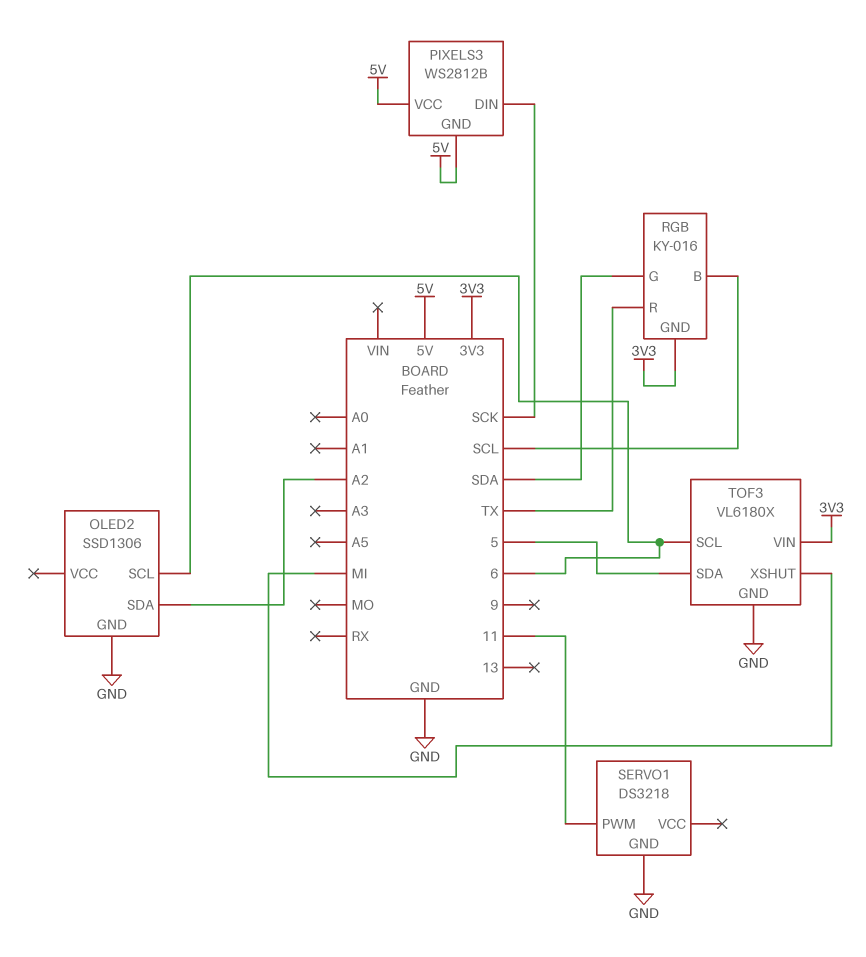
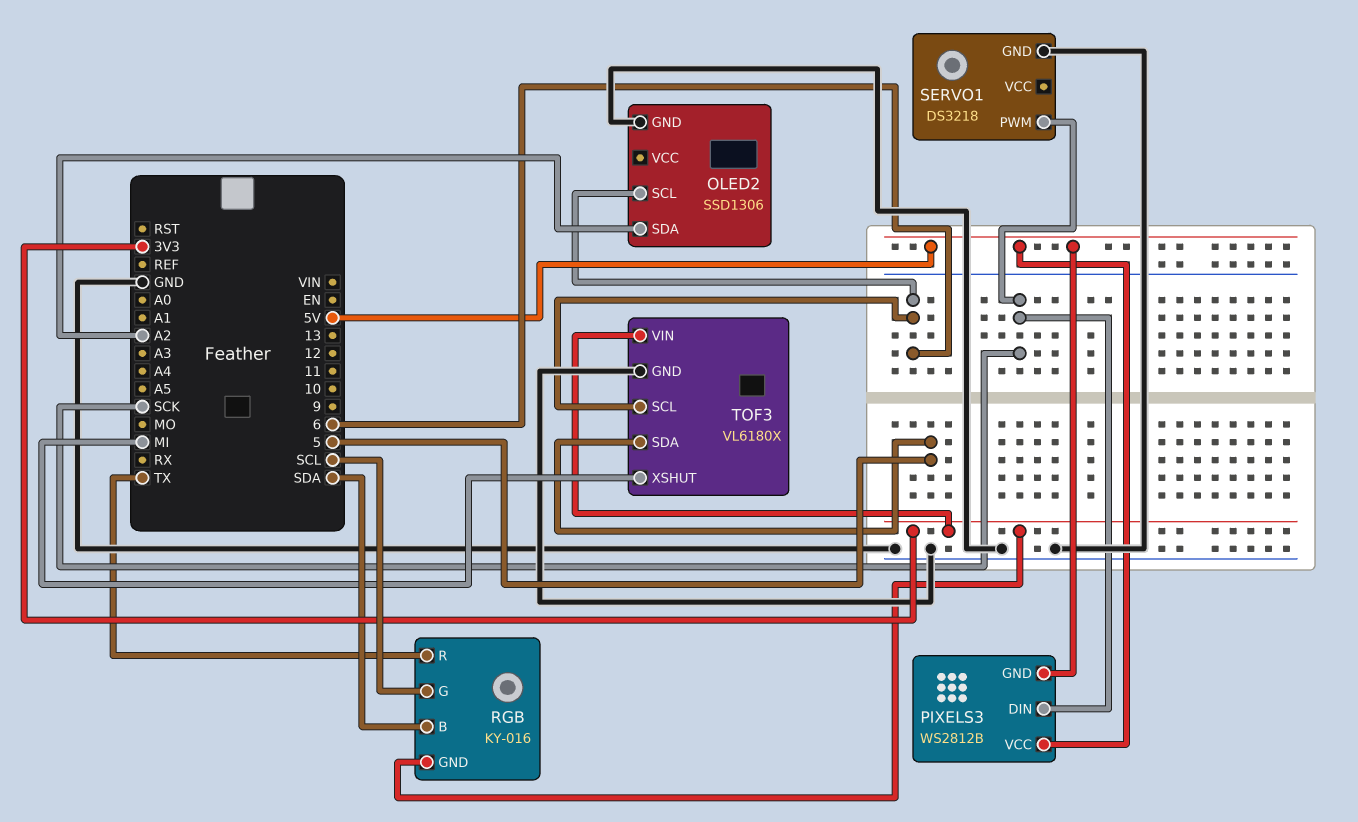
RGB pin B: SCL -> SDA
RGB pin G: SDA -> SCL
SERVO1 pin PWM: 11 -> SCK

